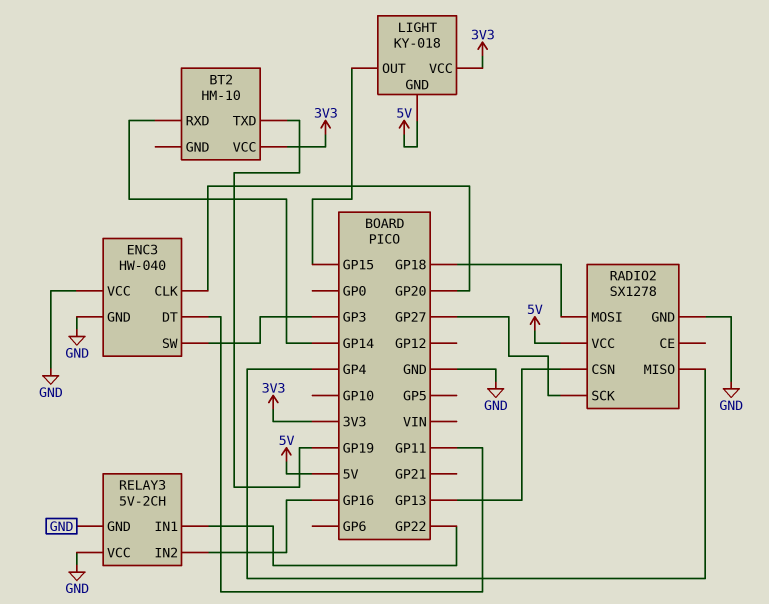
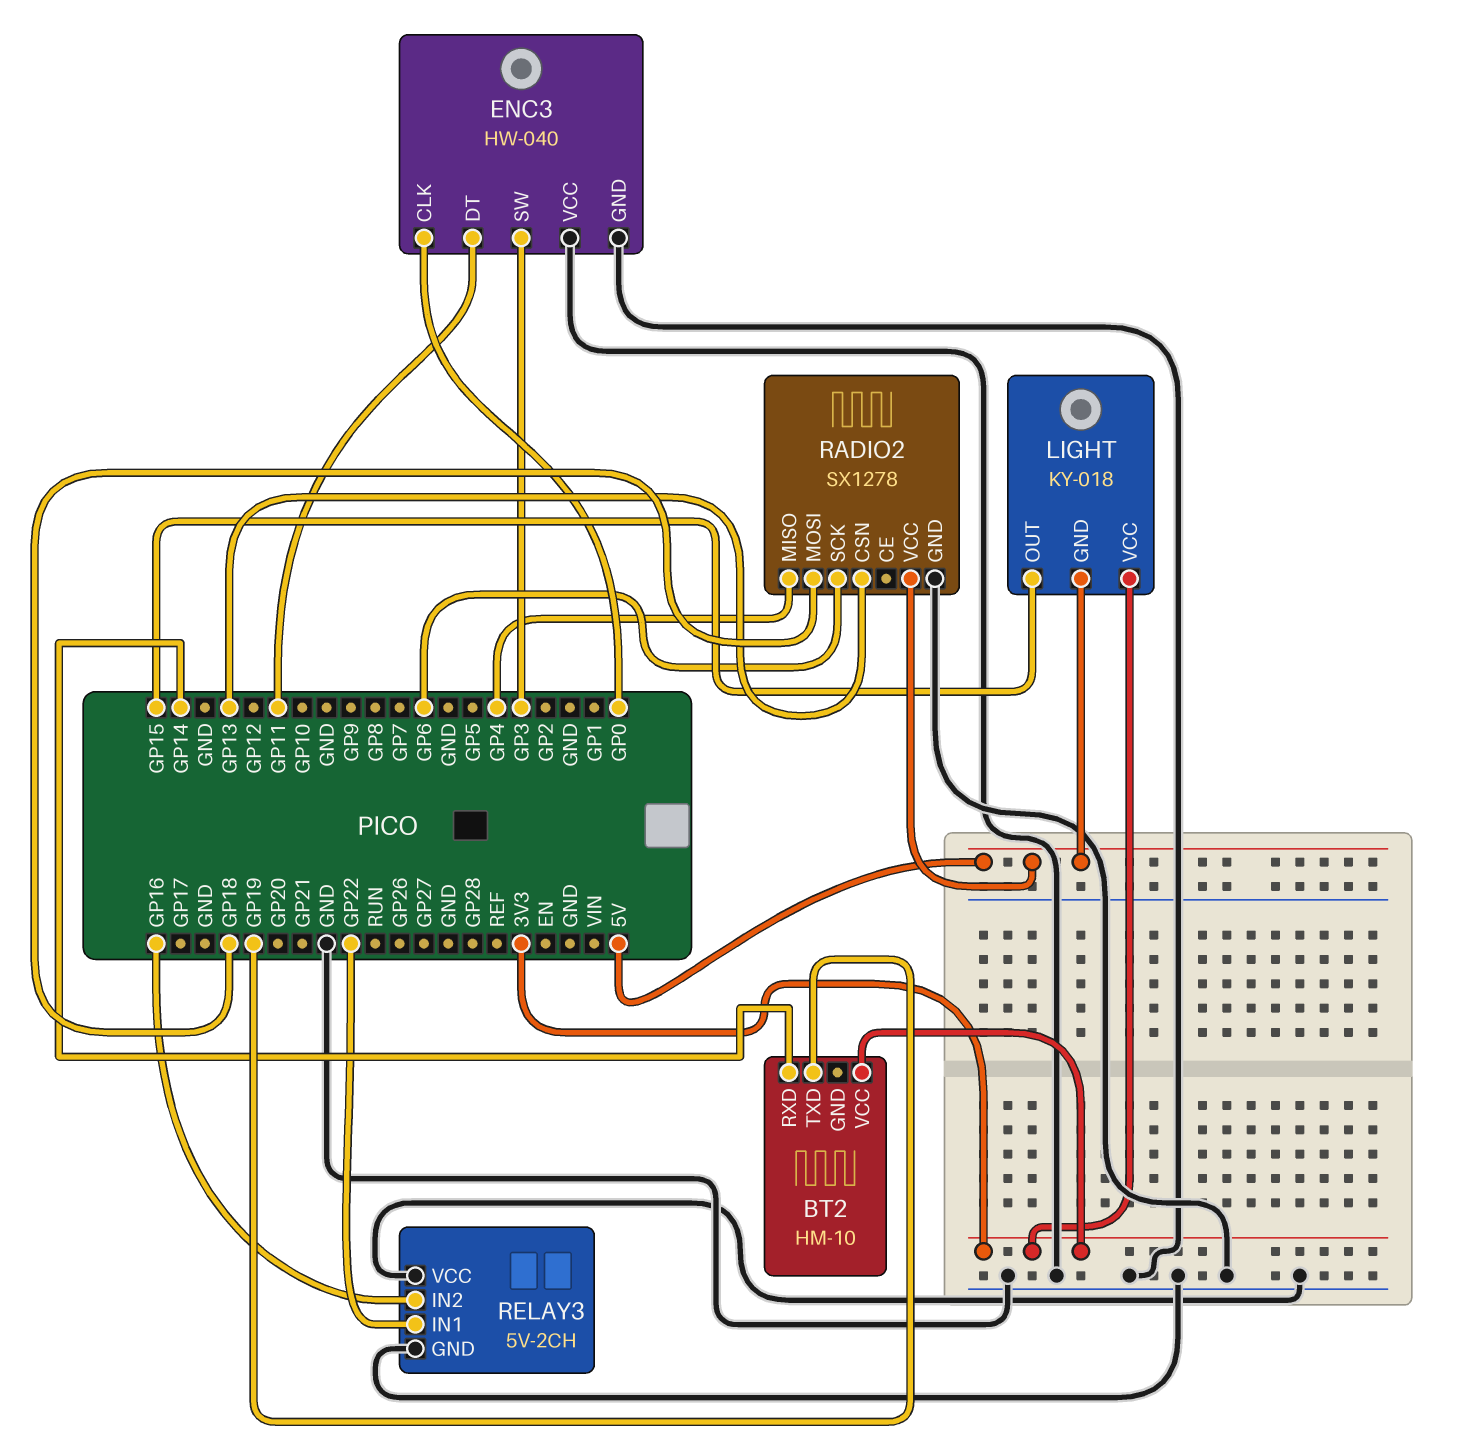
ENC3 pin CLK: GP20 -> GP0
RADIO2 pin SCK: GP27 -> GP6

